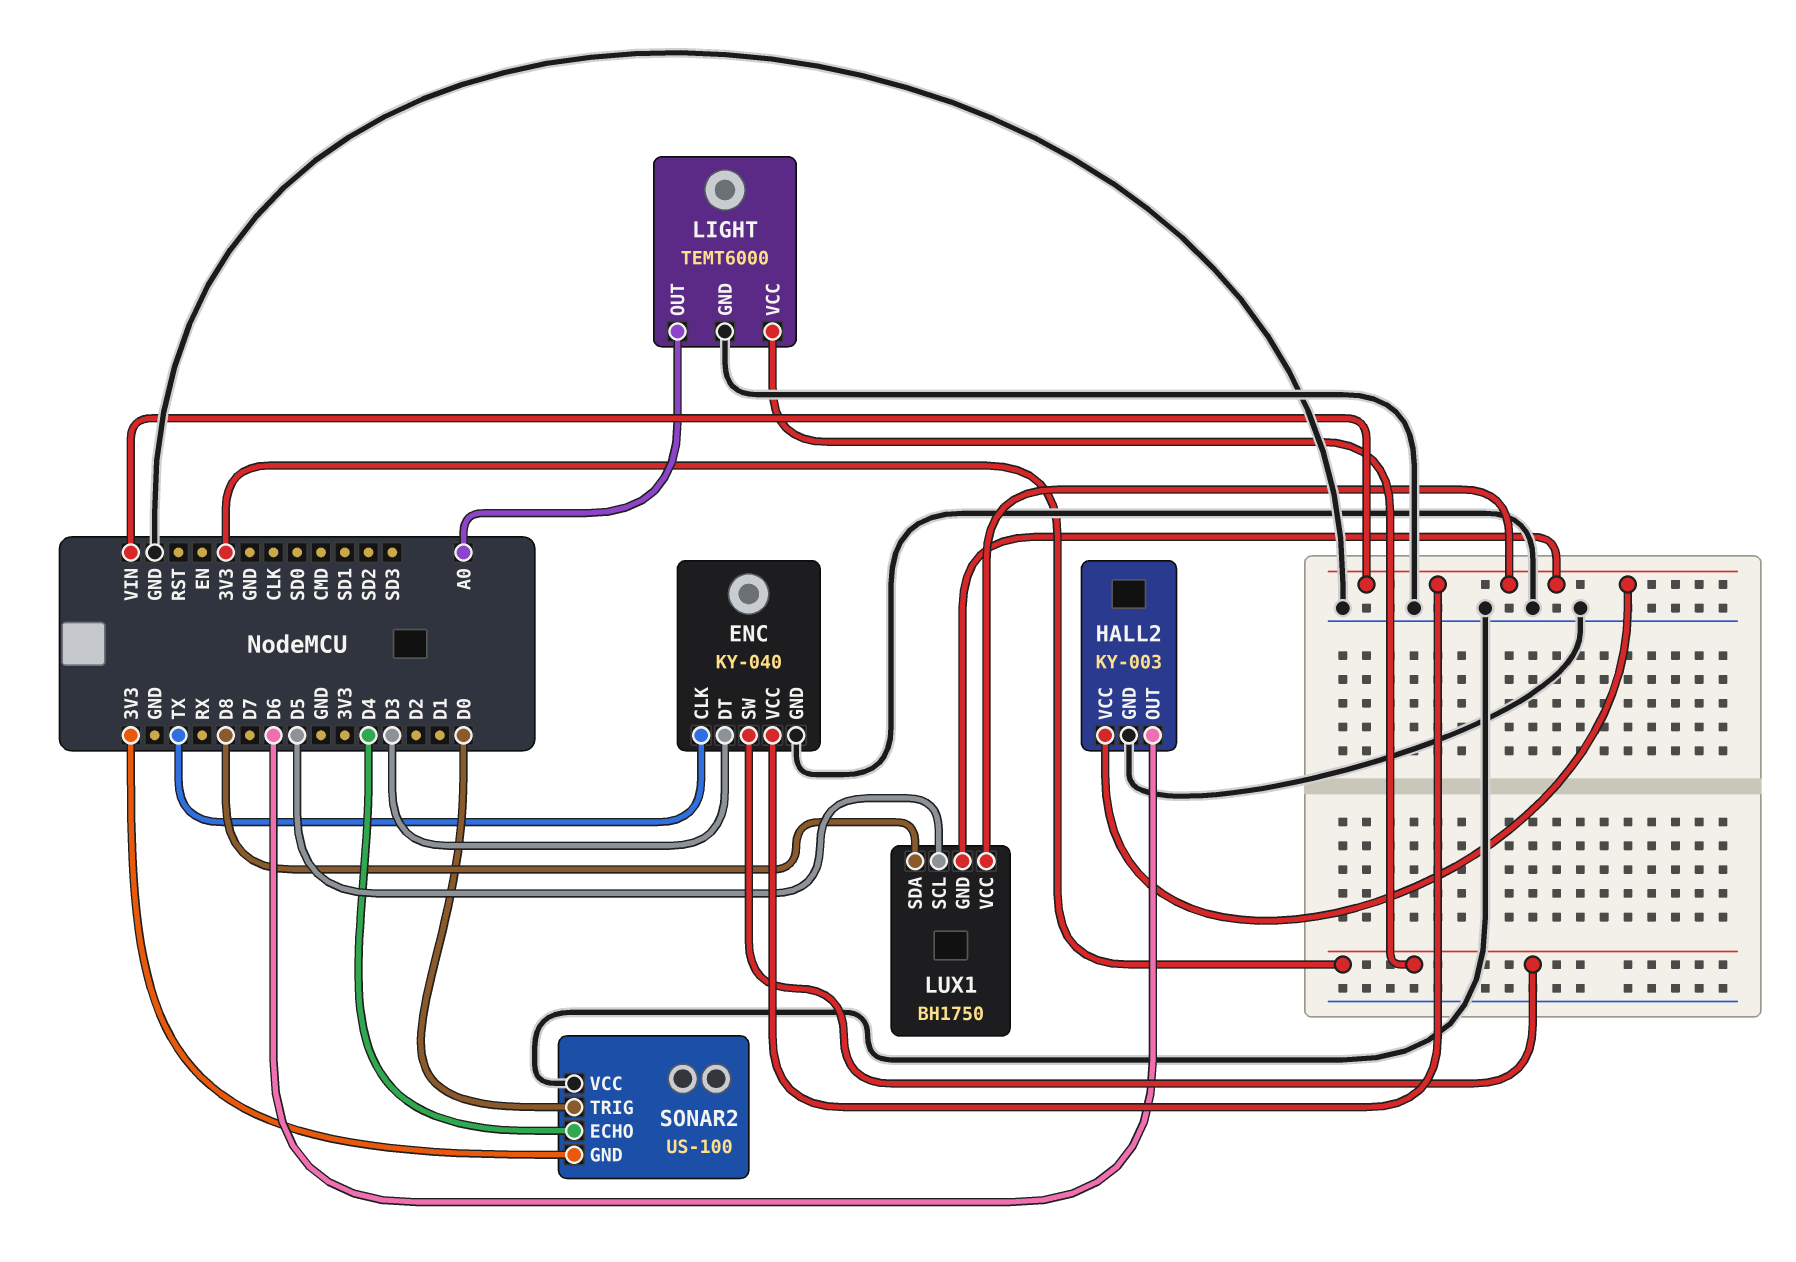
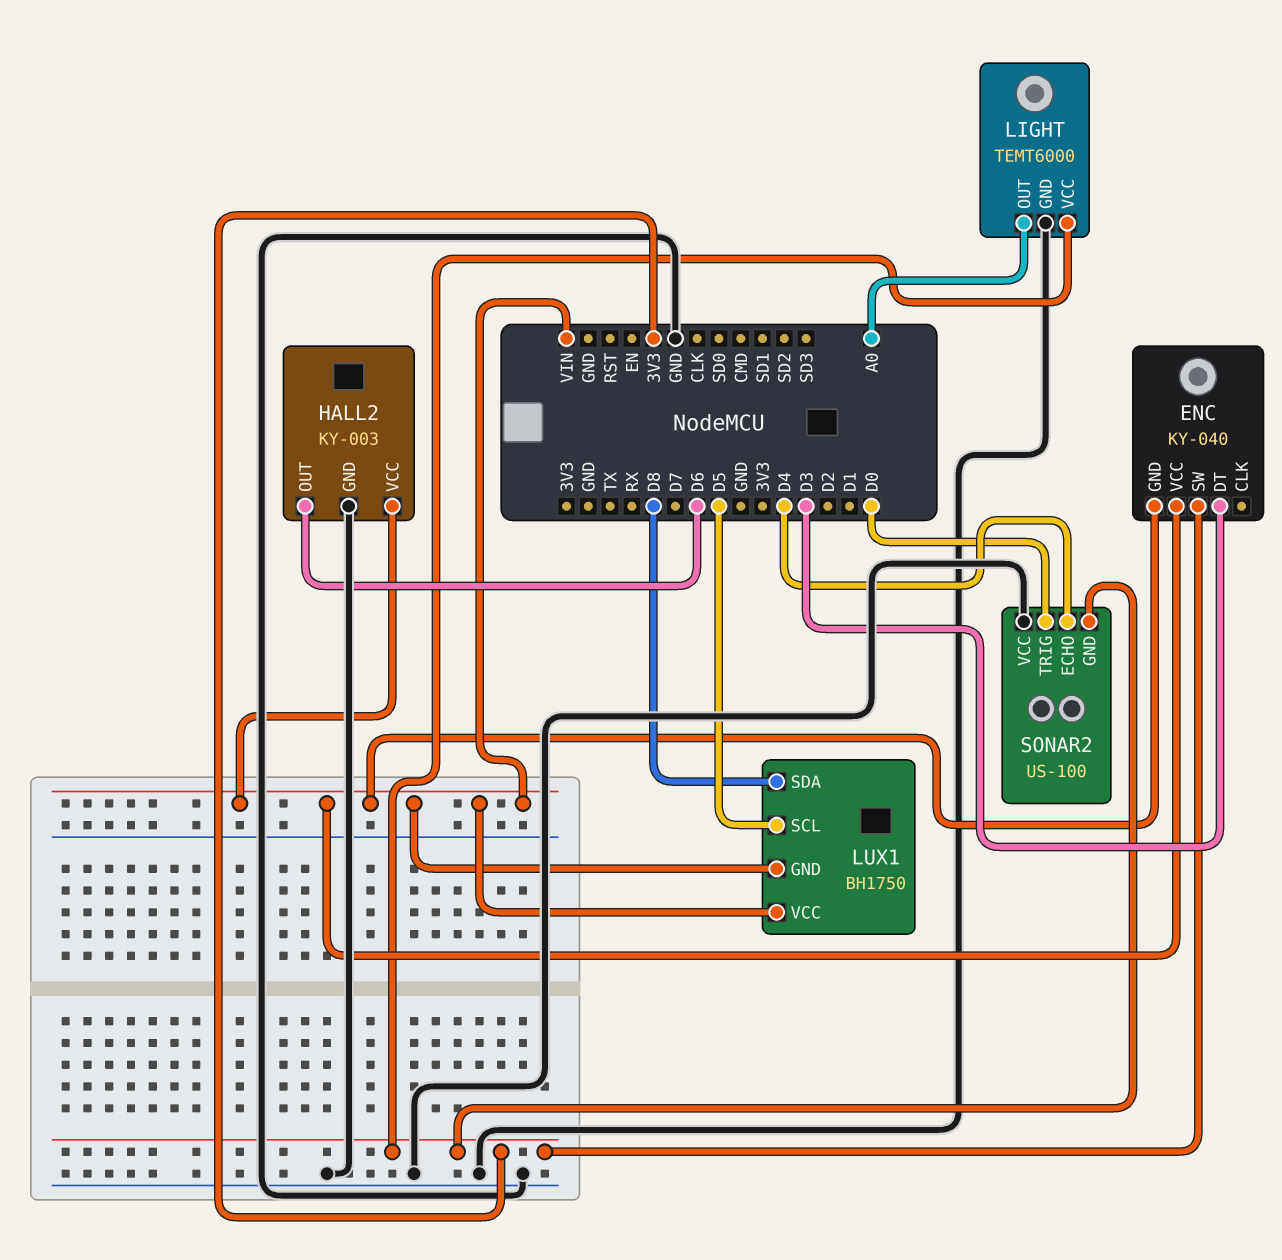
ENC pin CLK: TX -> none
ENC pin GND: GND -> VIN

